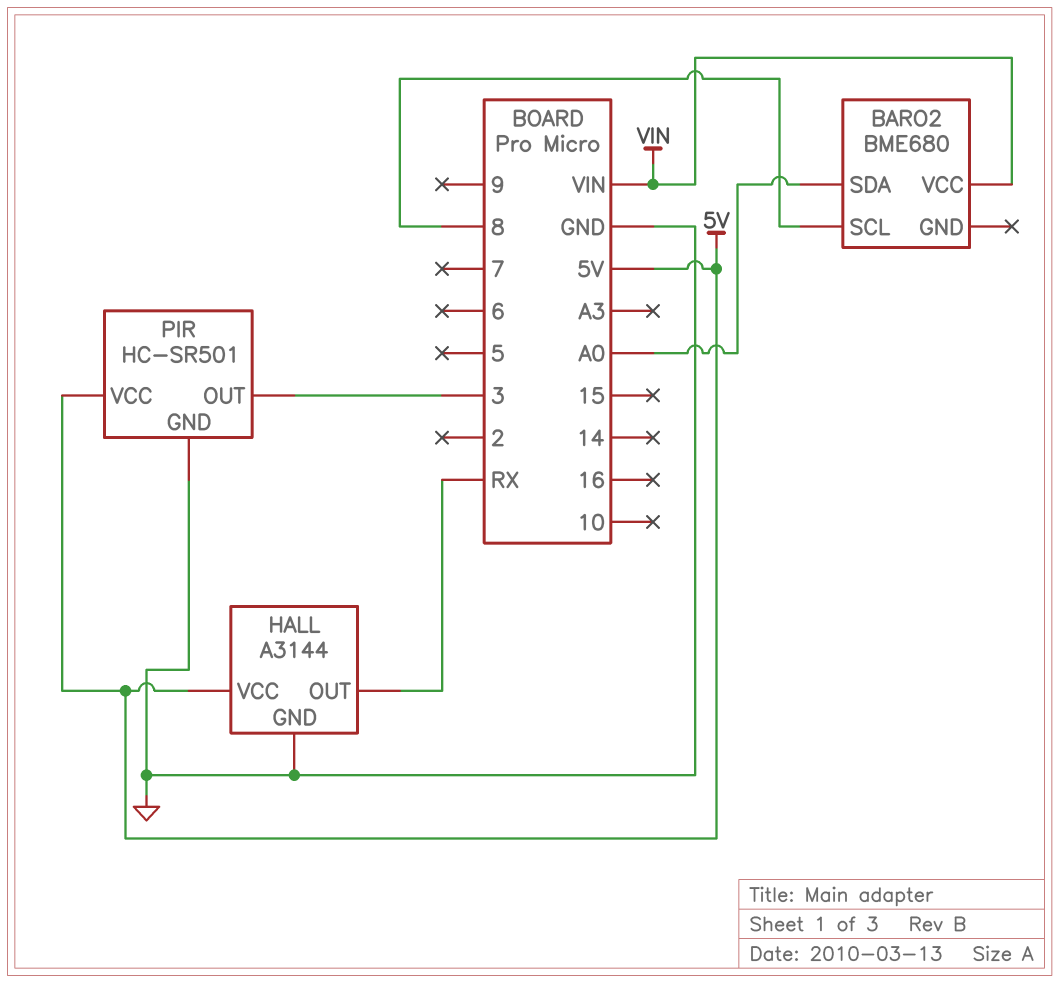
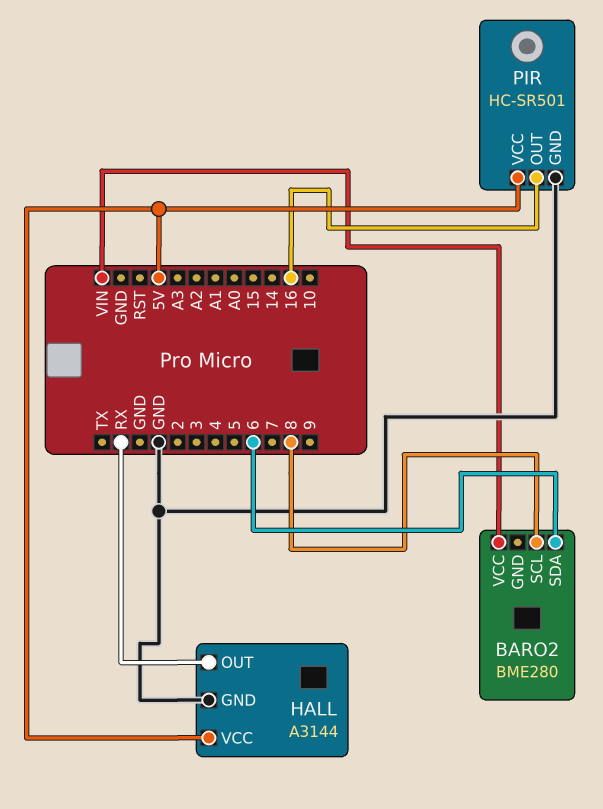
BARO2: BME680 -> BME280
BARO2 pin SDA: A0 -> 6
PIR pin OUT: 3 -> 16

